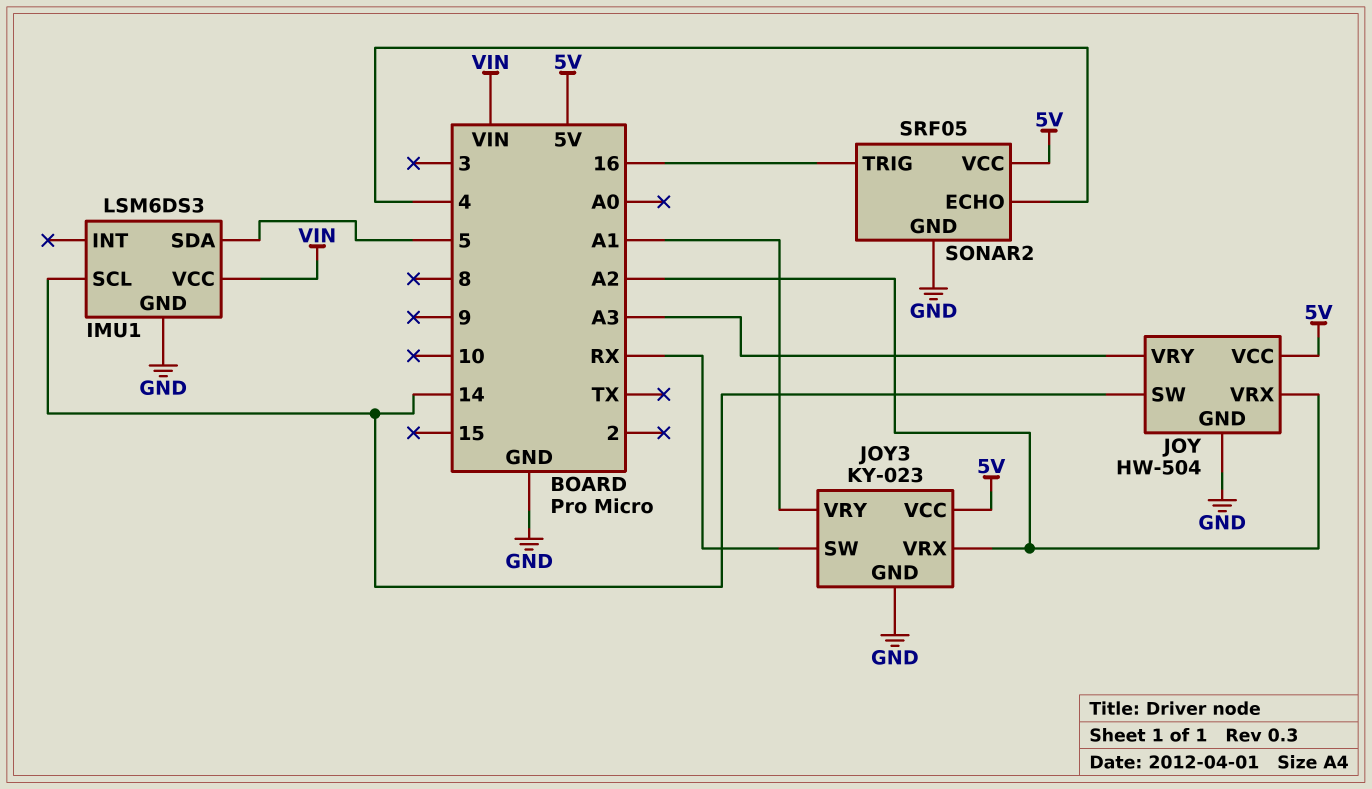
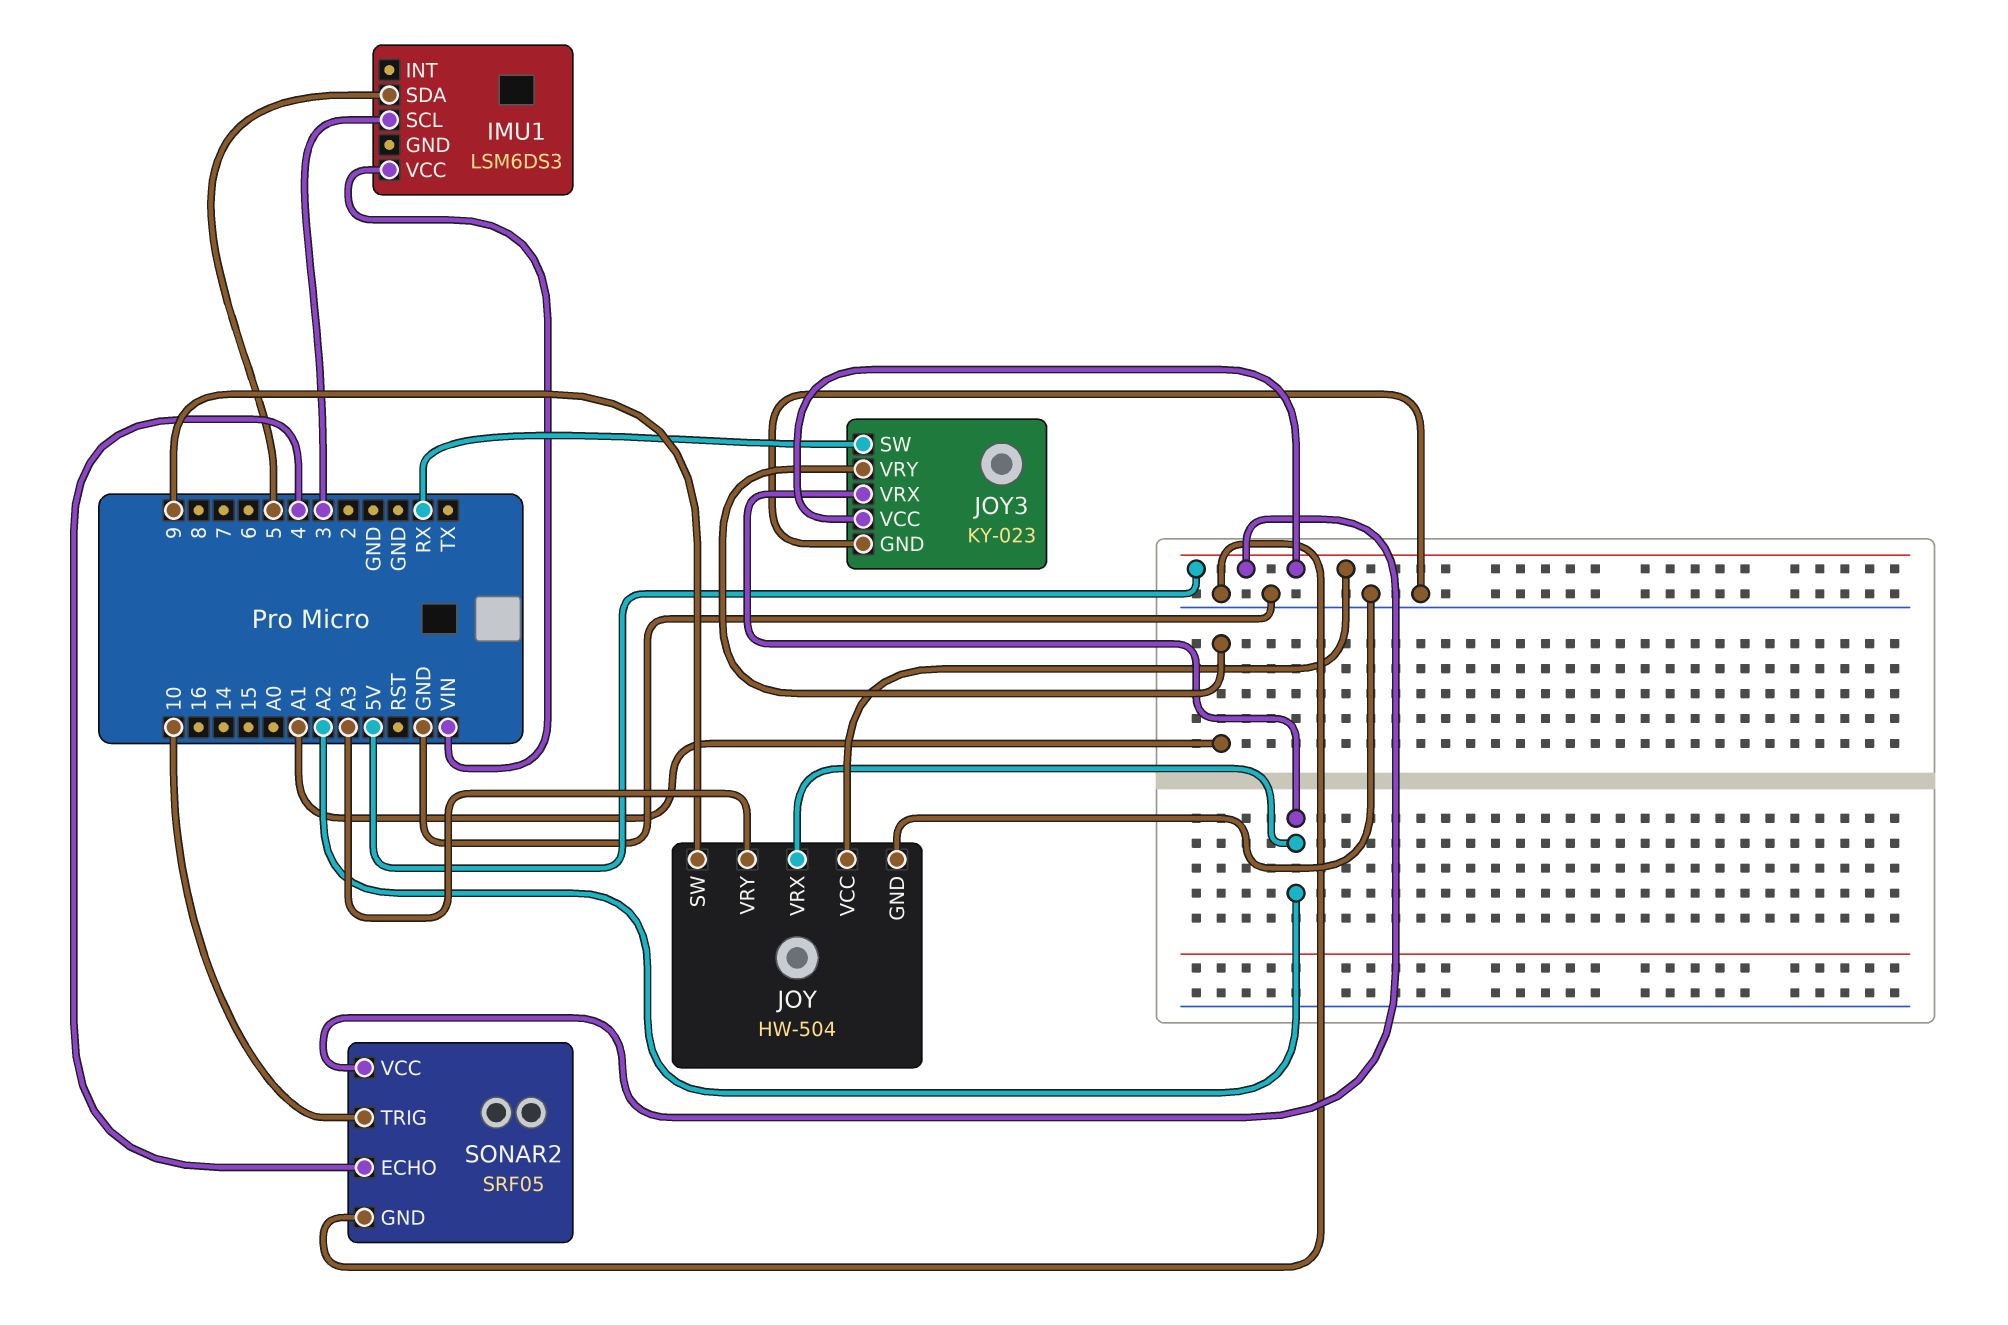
IMU1 pin GND: GND -> none
IMU1 pin SCL: 14 -> 3
JOY pin SW: 14 -> 9
SONAR2 pin TRIG: 16 -> 10

